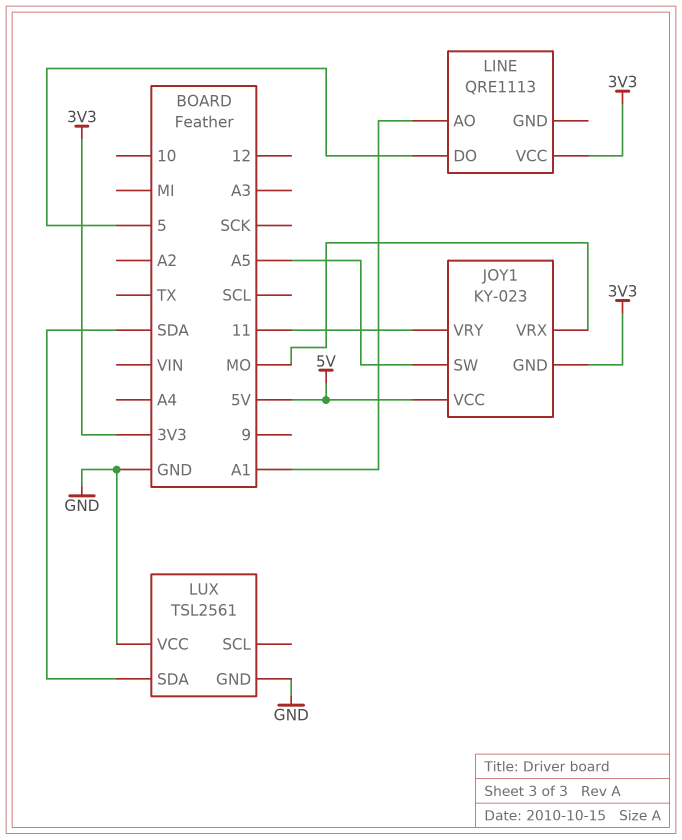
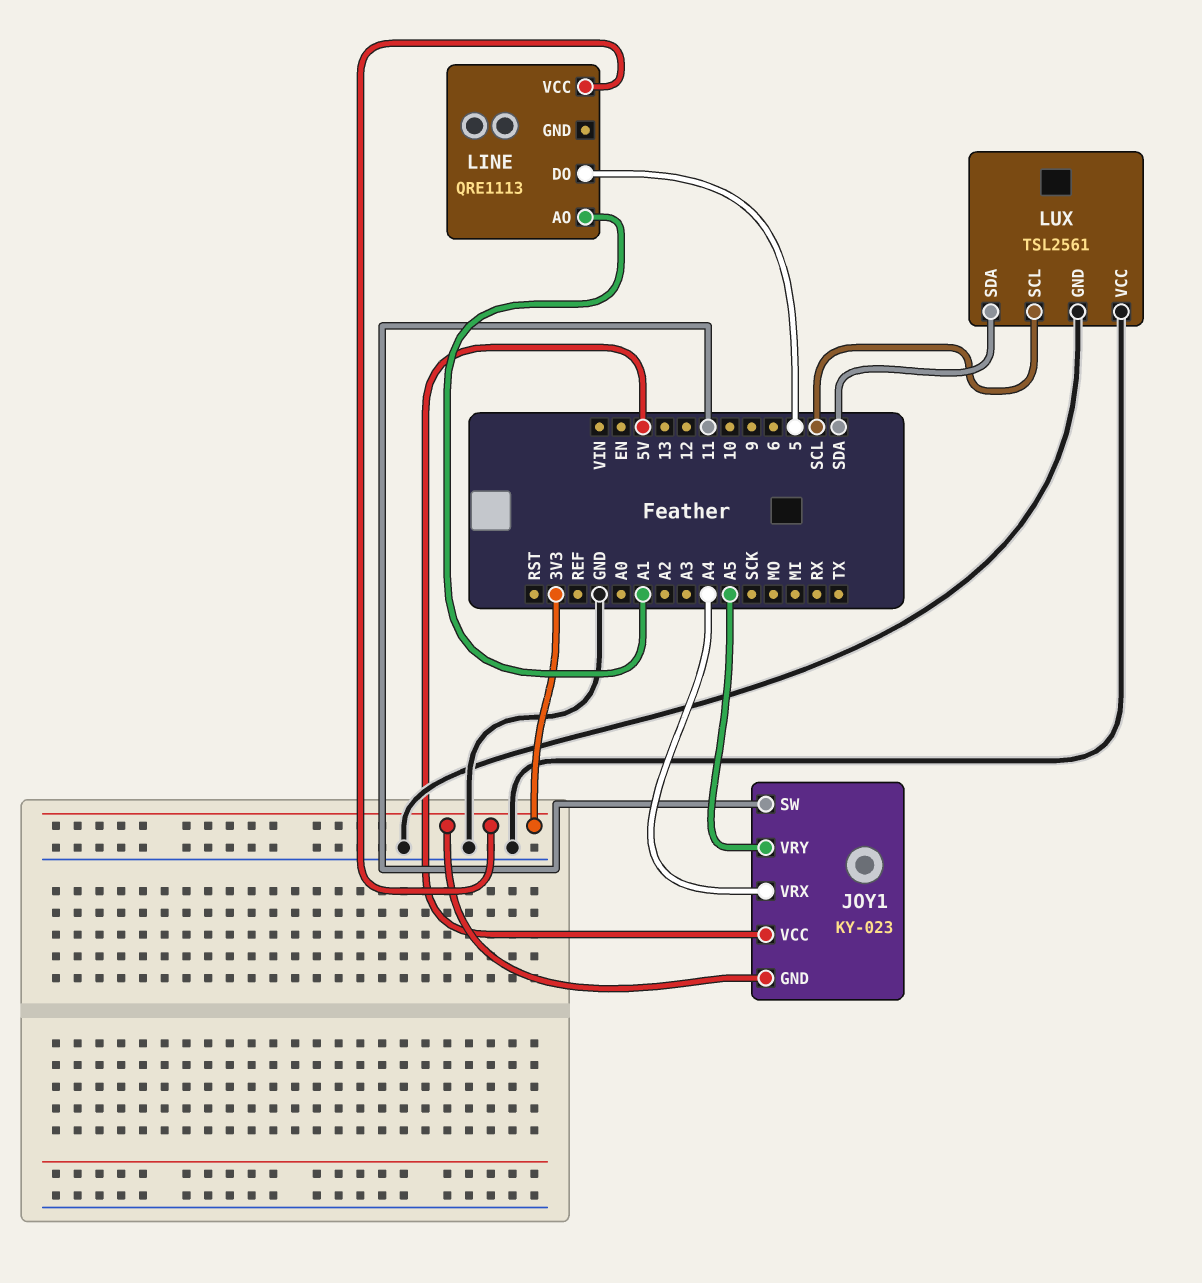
JOY1 pin SW: A5 -> 11
JOY1 pin VRX: MO -> A4
JOY1 pin VRY: 11 -> A5
LUX pin SCL: none -> SCL

